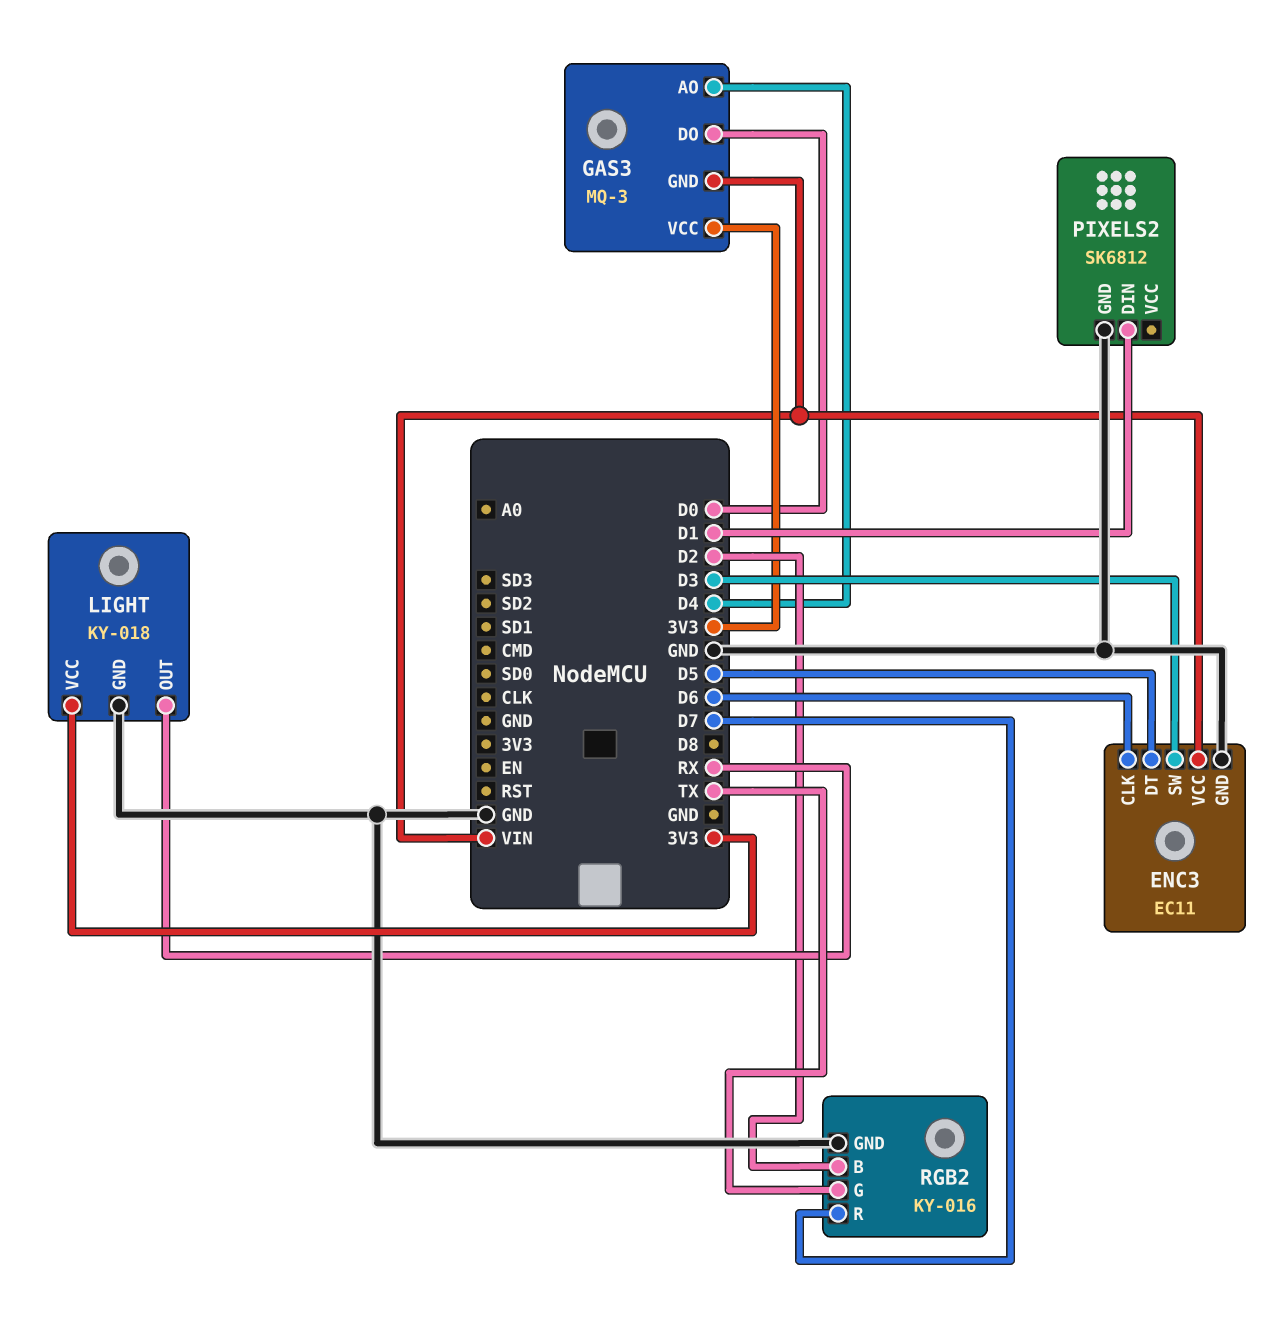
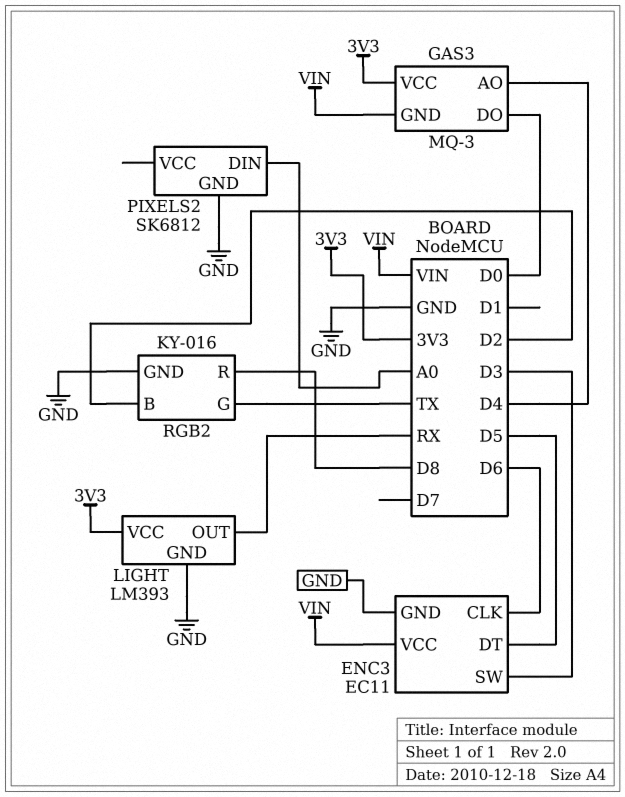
LIGHT: KY-018 -> LM393
PIXELS2 pin DIN: D1 -> A0
RGB2 pin R: D7 -> D8

